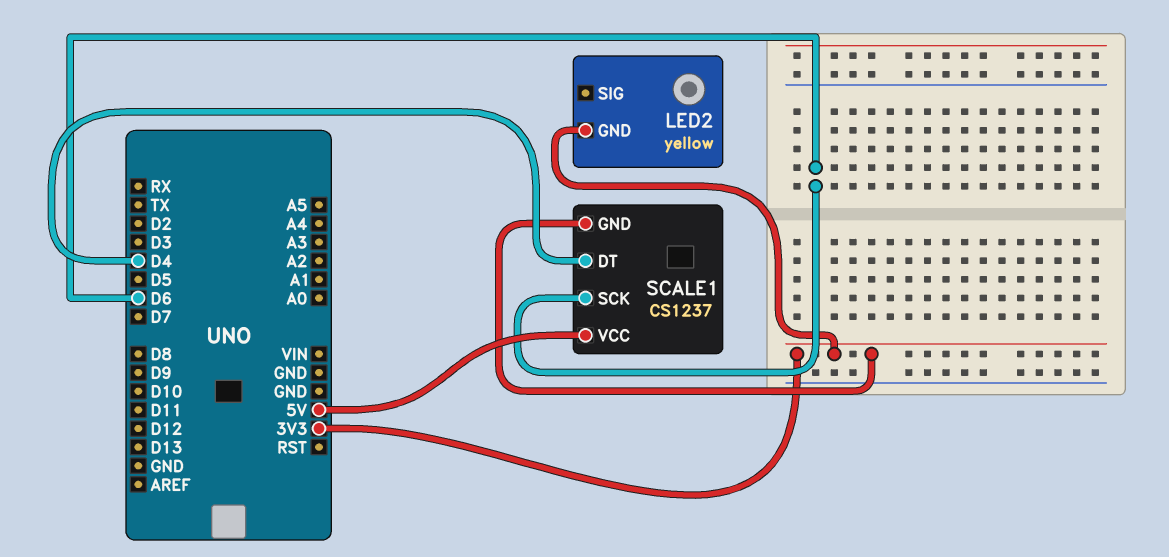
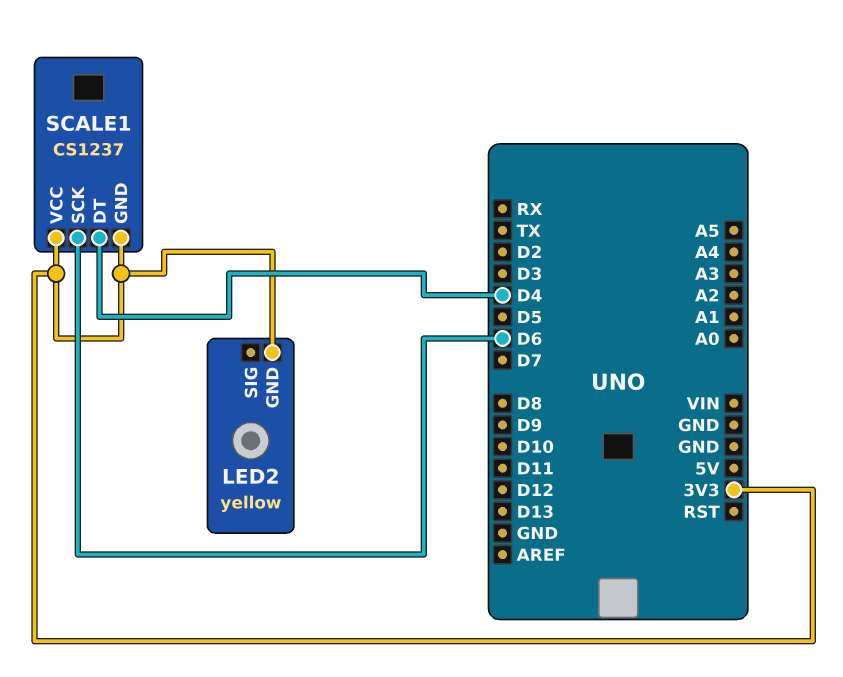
SCALE1 pin VCC: 5V -> 3V3

